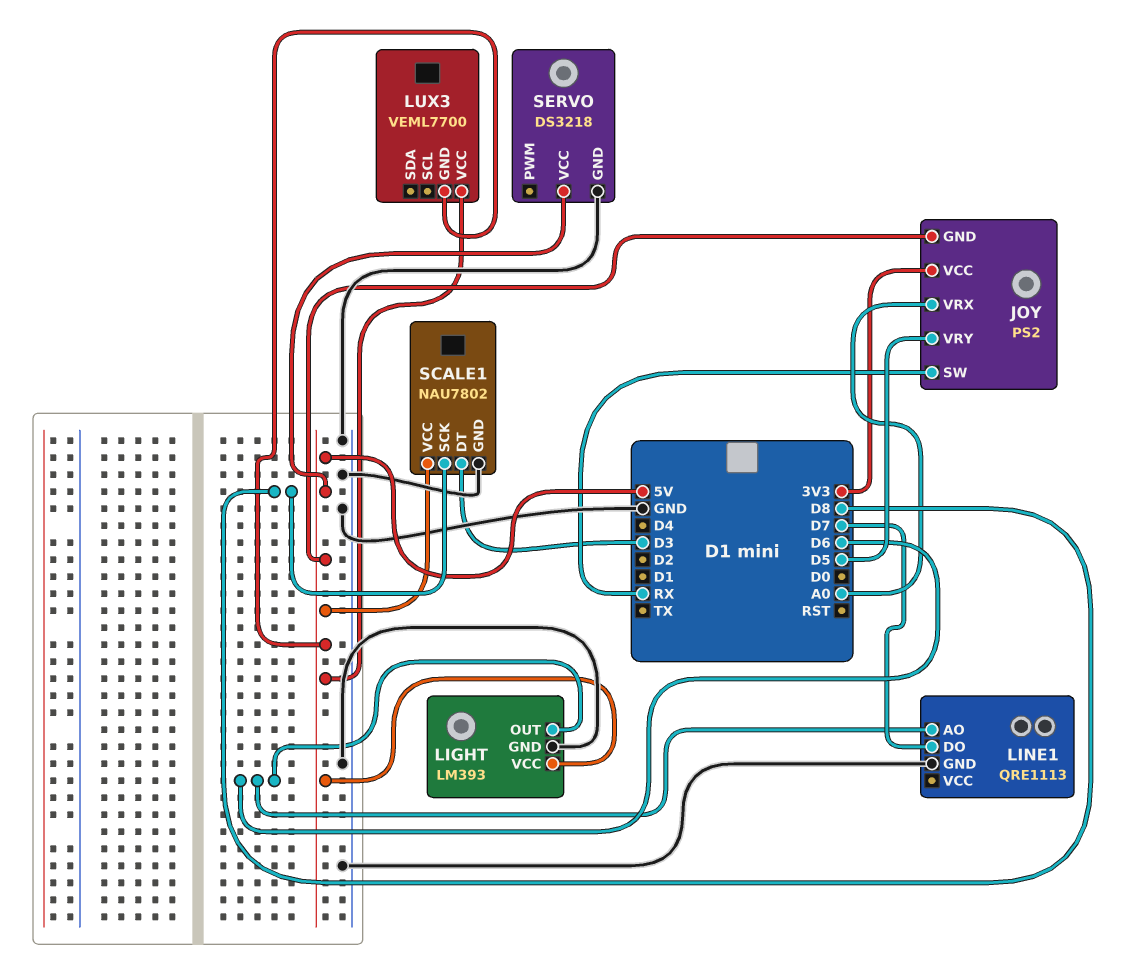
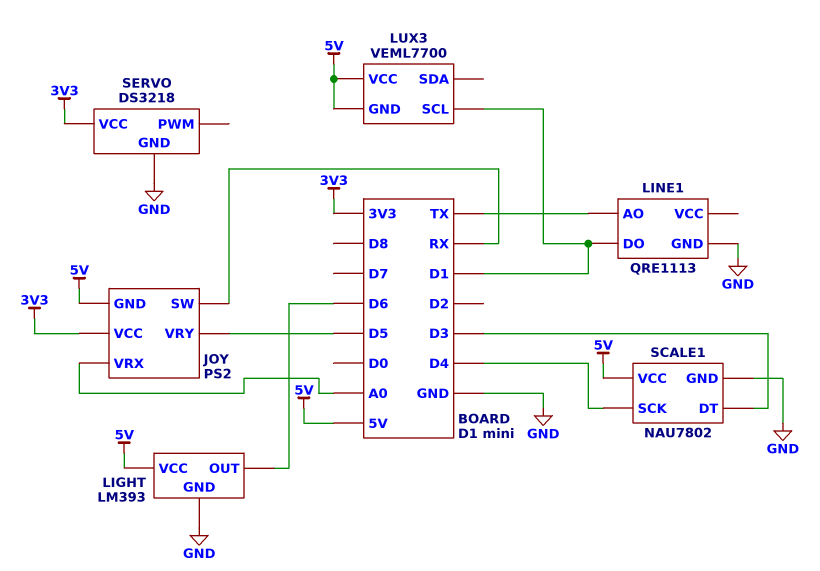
LINE1 pin AO: D6 -> TX
LINE1 pin DO: D7 -> D1
LUX3 pin SCL: none -> D1
SCALE1 pin SCK: D8 -> D4
SERVO pin VCC: 5V -> 3V3

